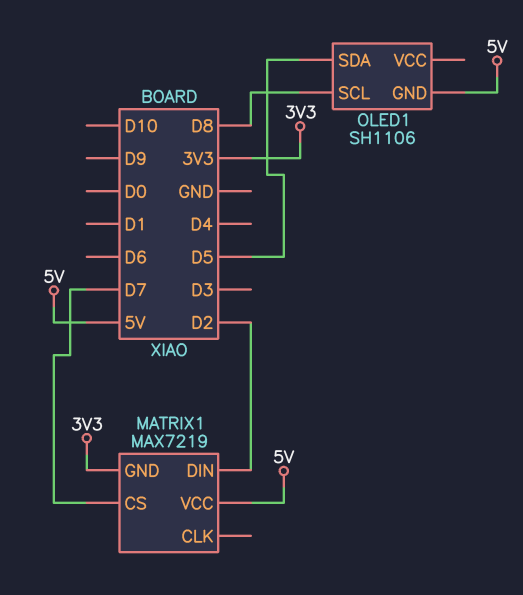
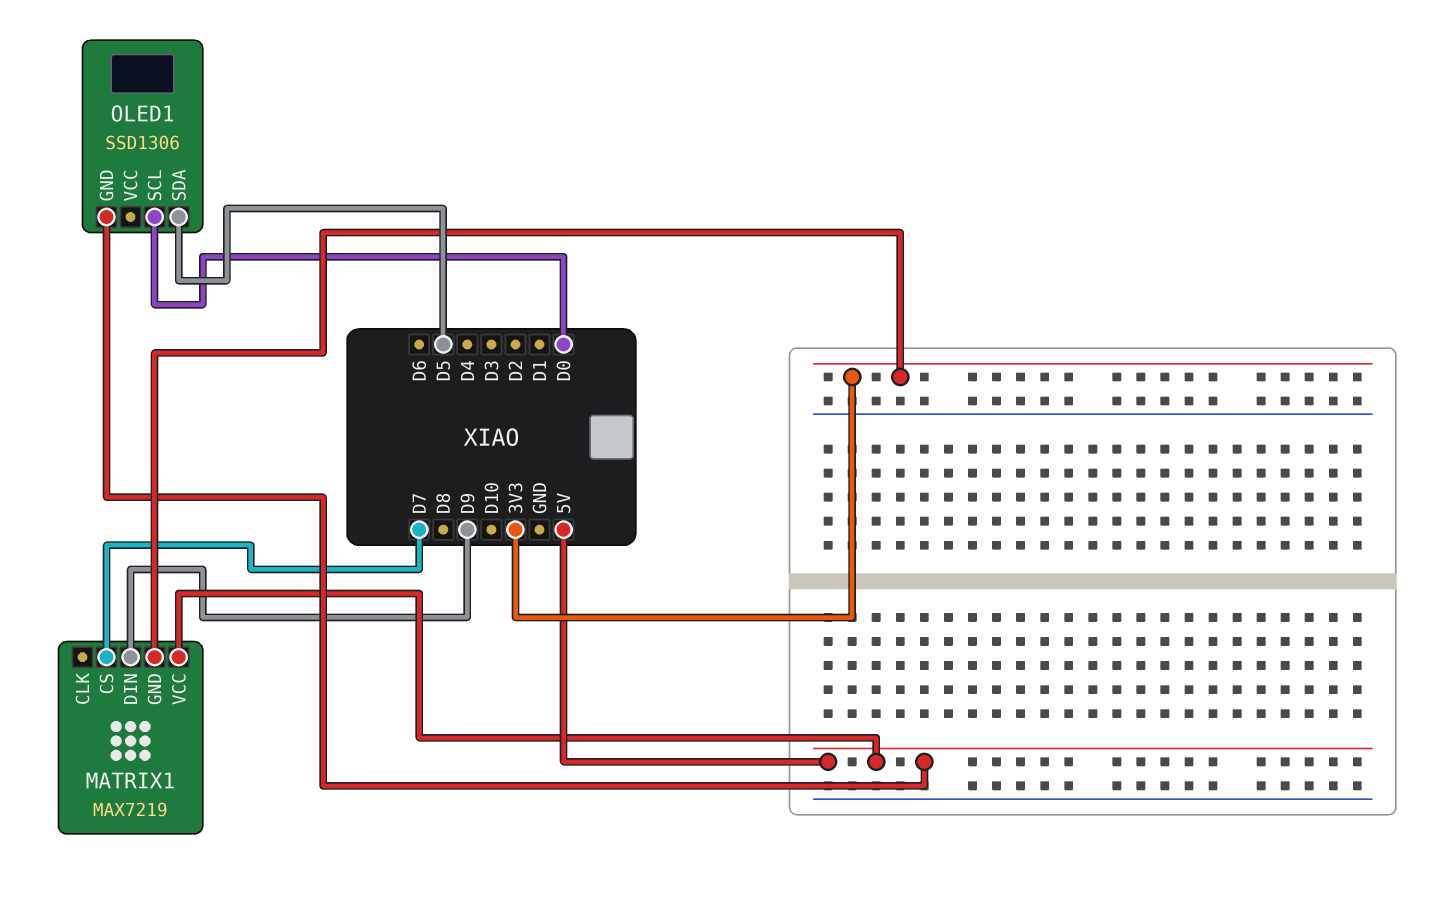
MATRIX1 pin DIN: D2 -> D9
OLED1: SH1106 -> SSD1306
OLED1 pin SCL: D8 -> D0

